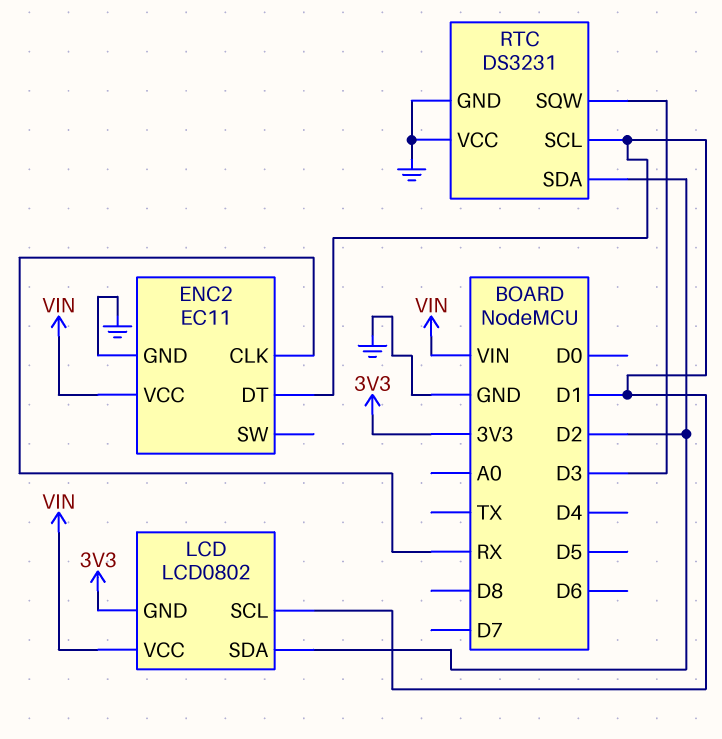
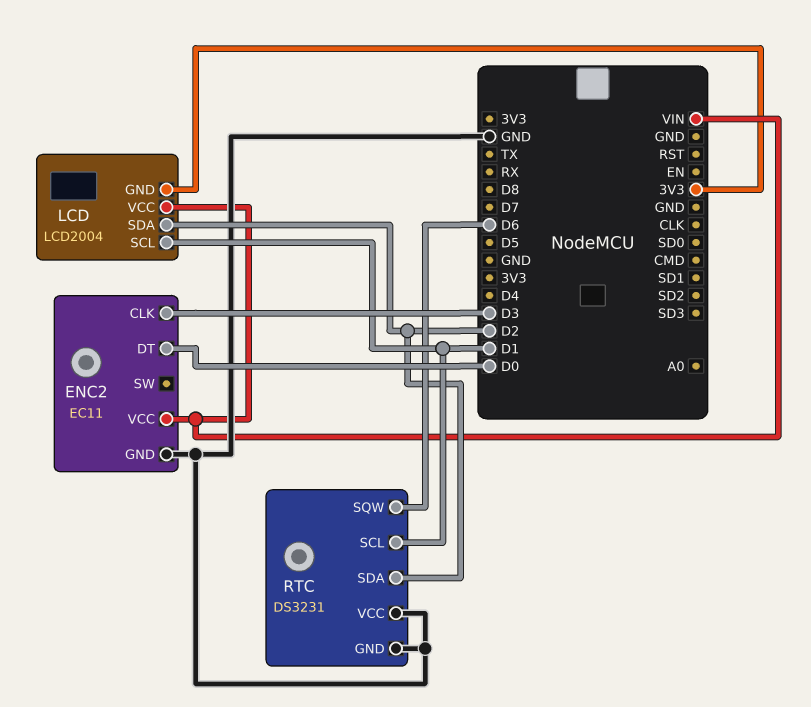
ENC2 pin CLK: RX -> D3
ENC2 pin DT: D1 -> D0
LCD: LCD0802 -> LCD2004
RTC pin SQW: D3 -> D6

